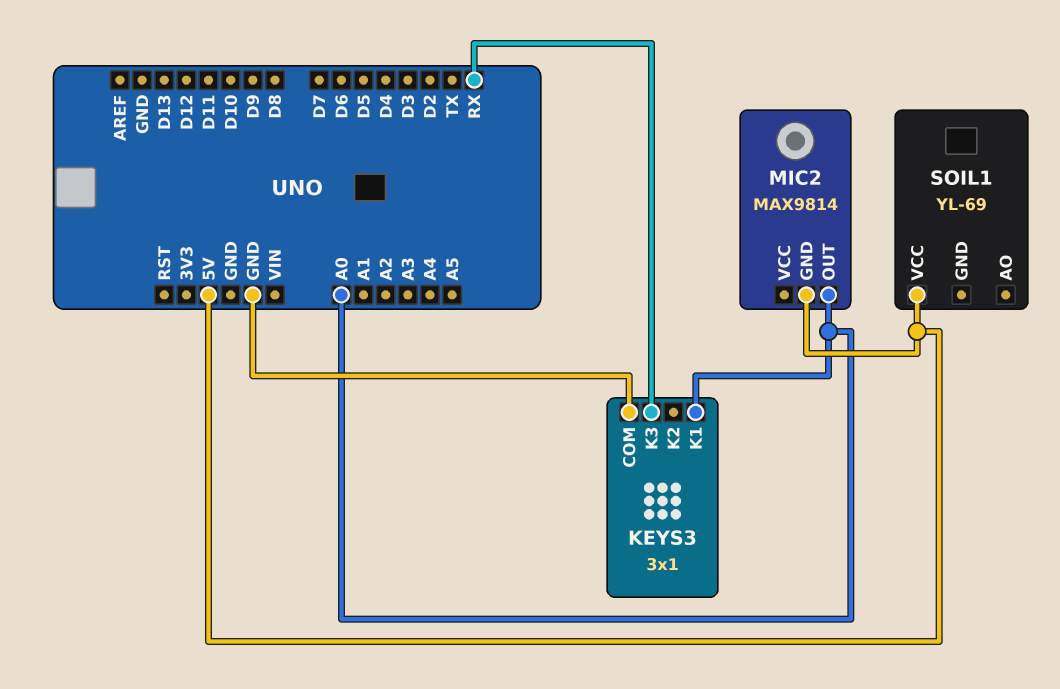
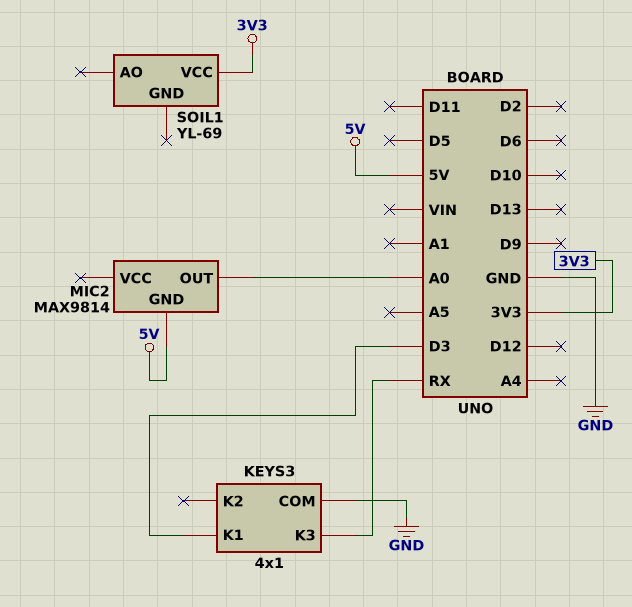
KEYS3: 3x1 -> 4x1
KEYS3 pin K1: A0 -> D3
SOIL1 pin VCC: 5V -> 3V3

